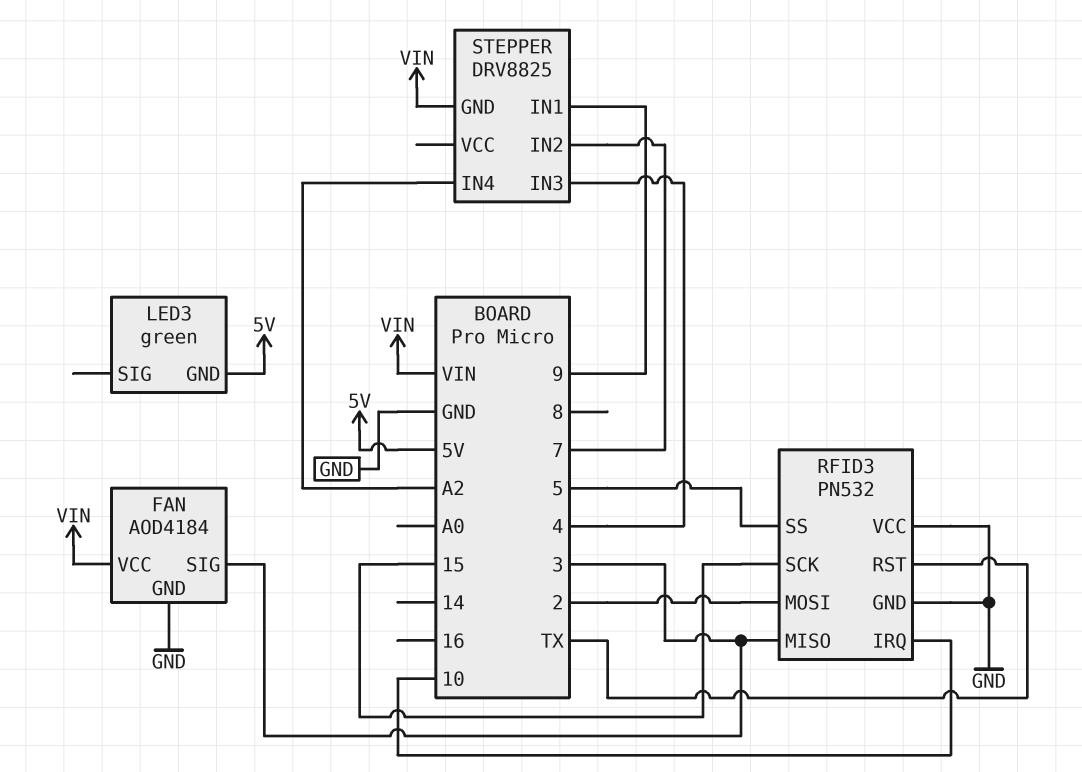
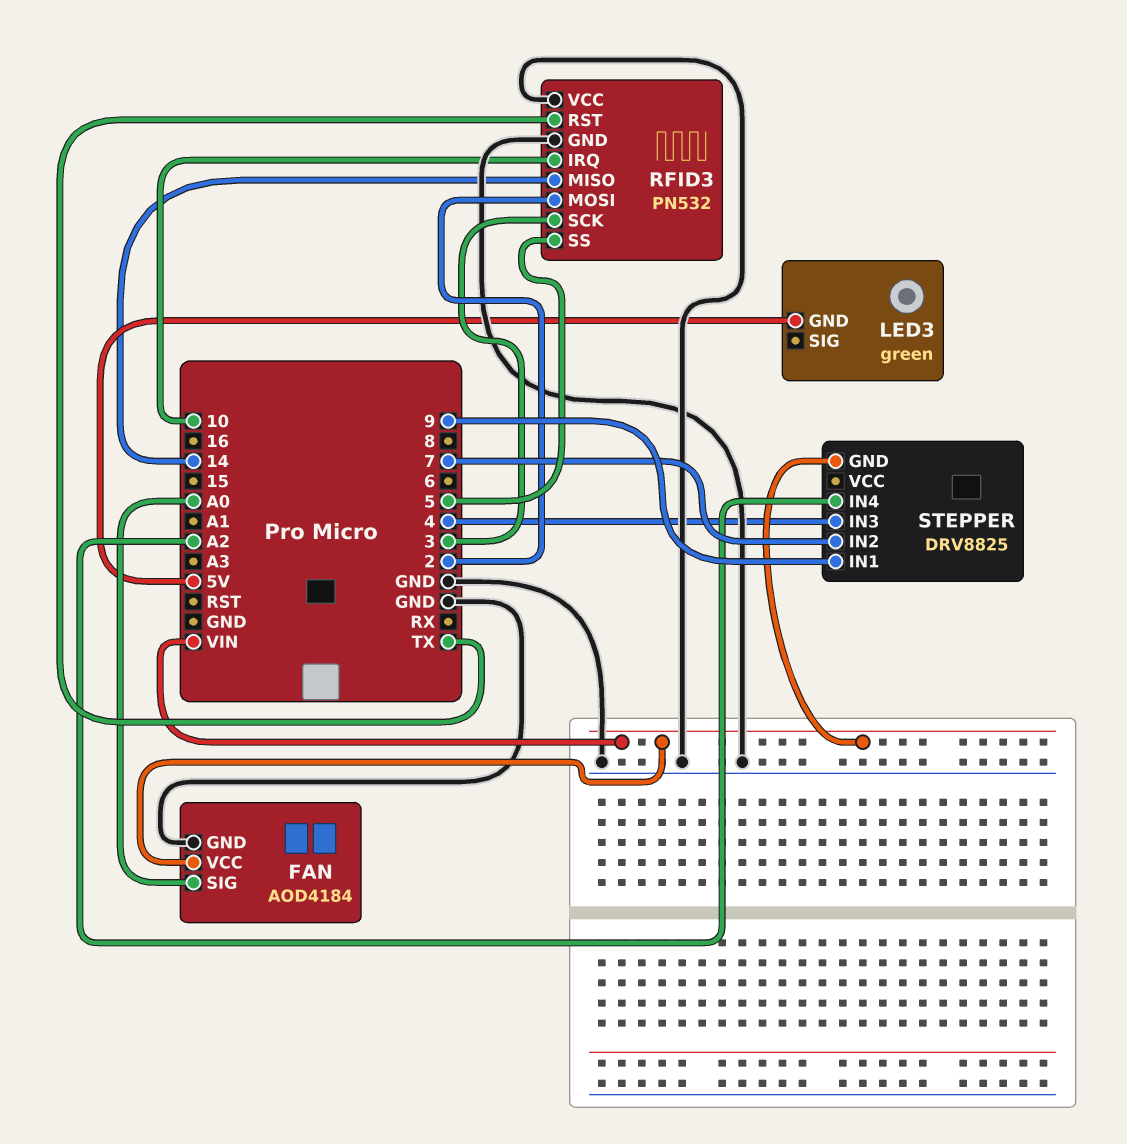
FAN pin SIG: 3 -> A0
RFID3 pin MISO: 3 -> 14
RFID3 pin SCK: 15 -> 3

